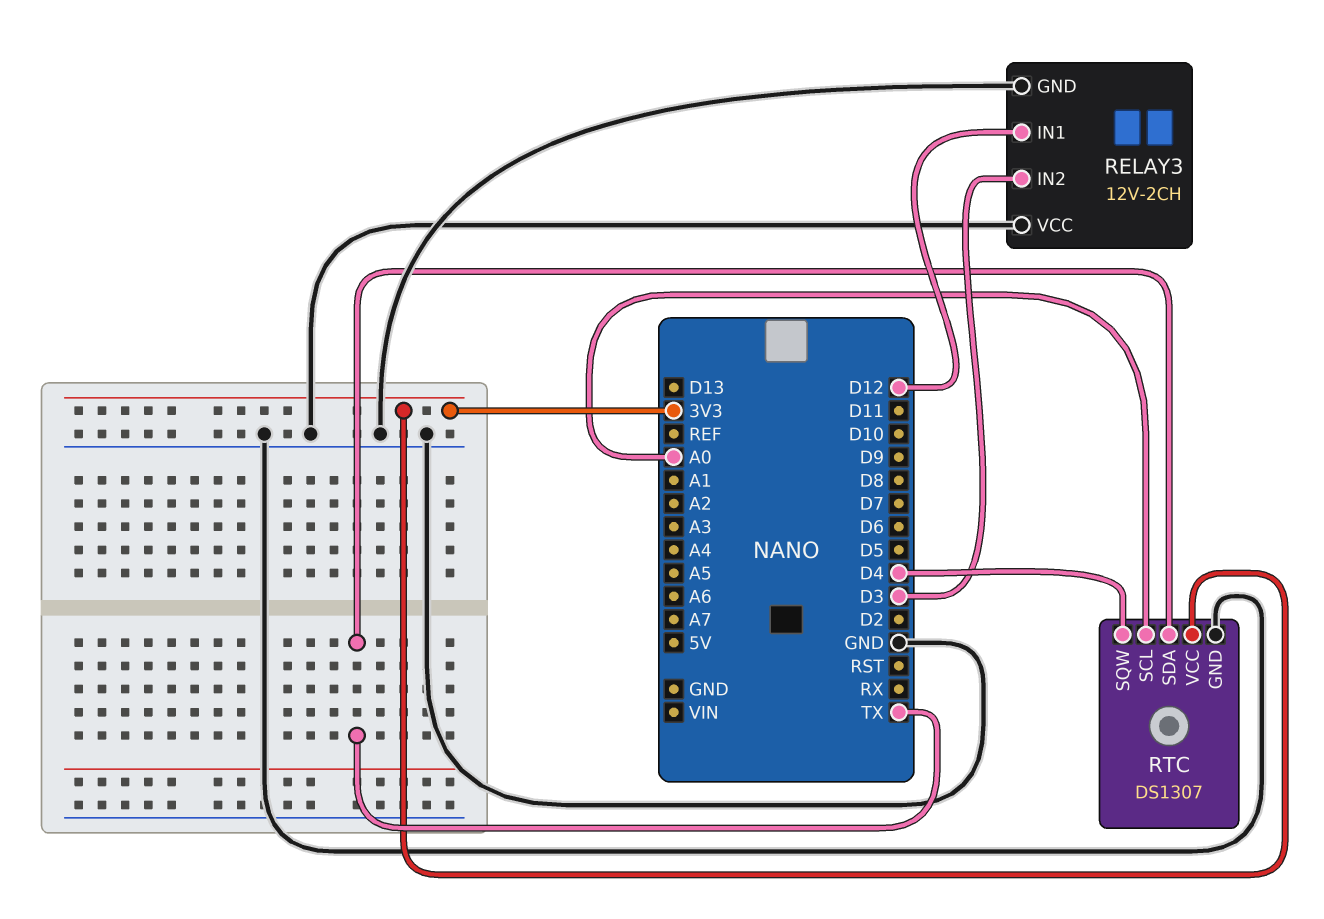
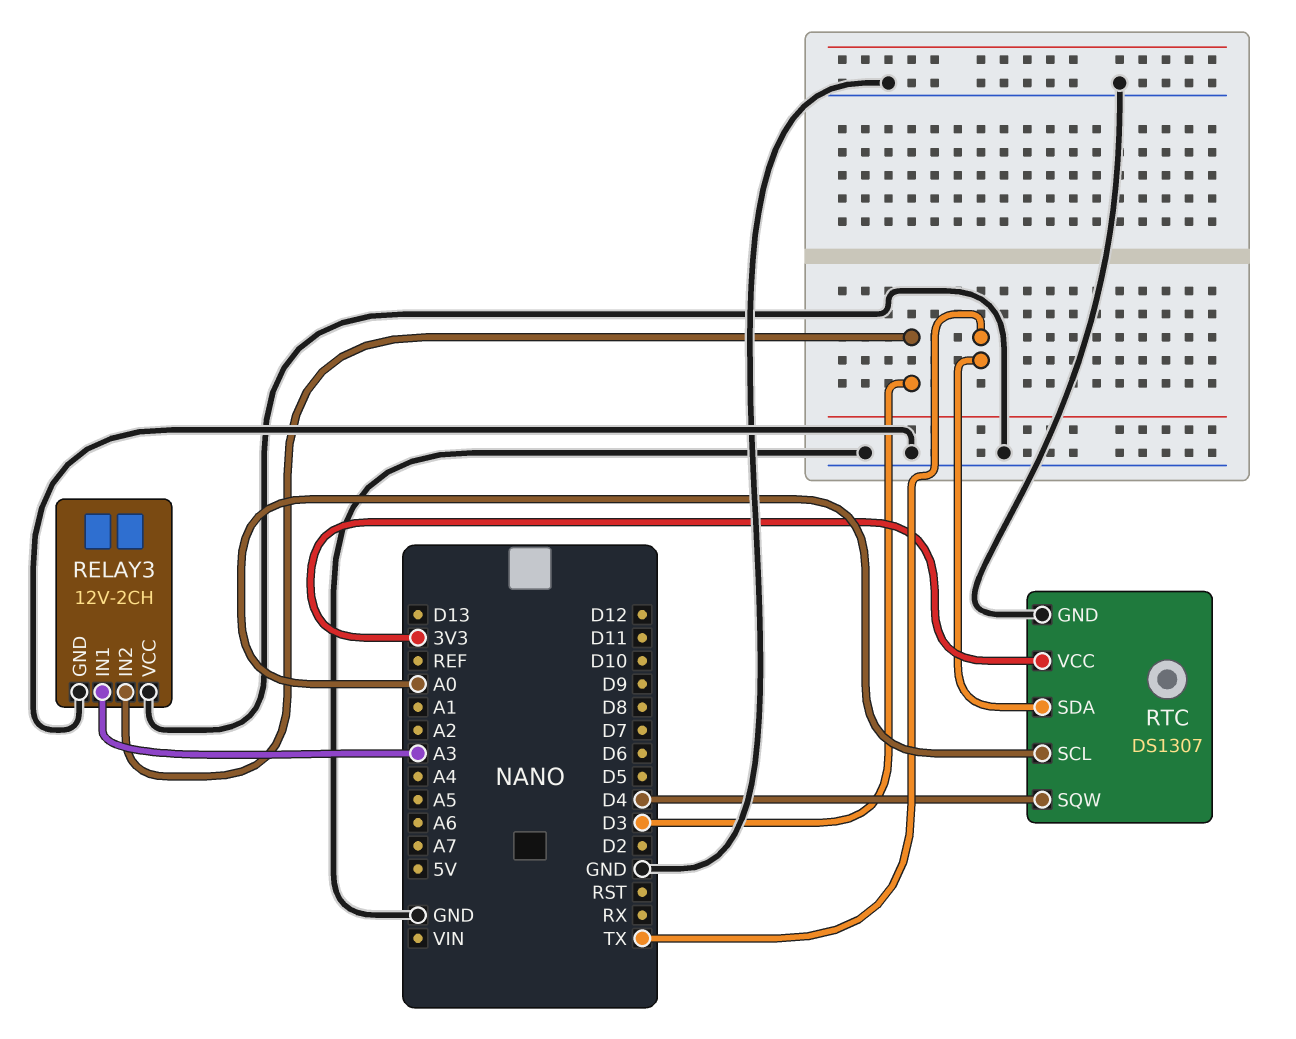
RELAY3 pin IN1: D12 -> A3

